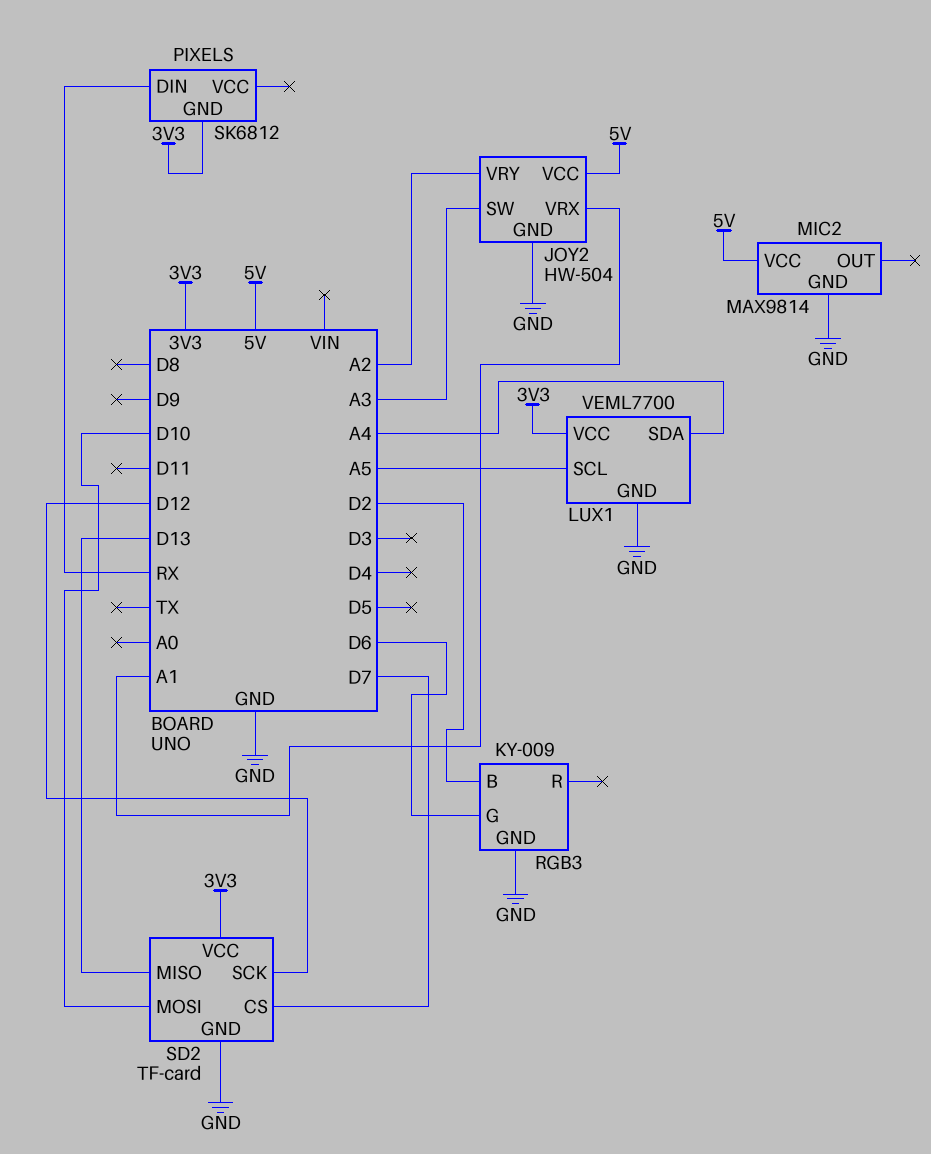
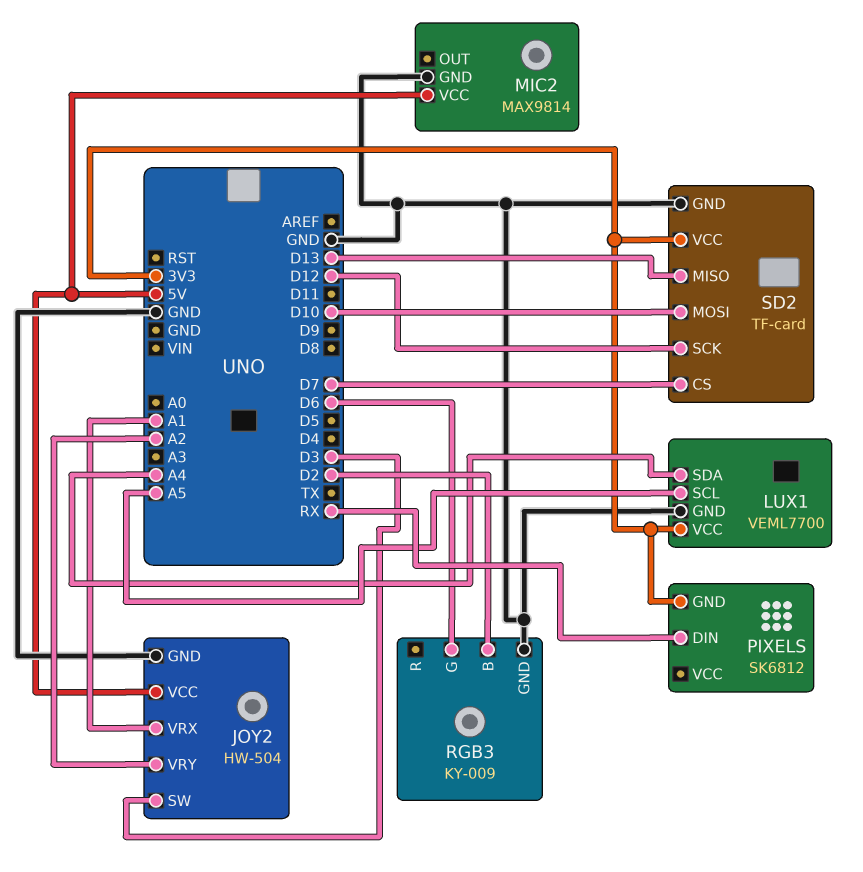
JOY2 pin SW: A3 -> D3

